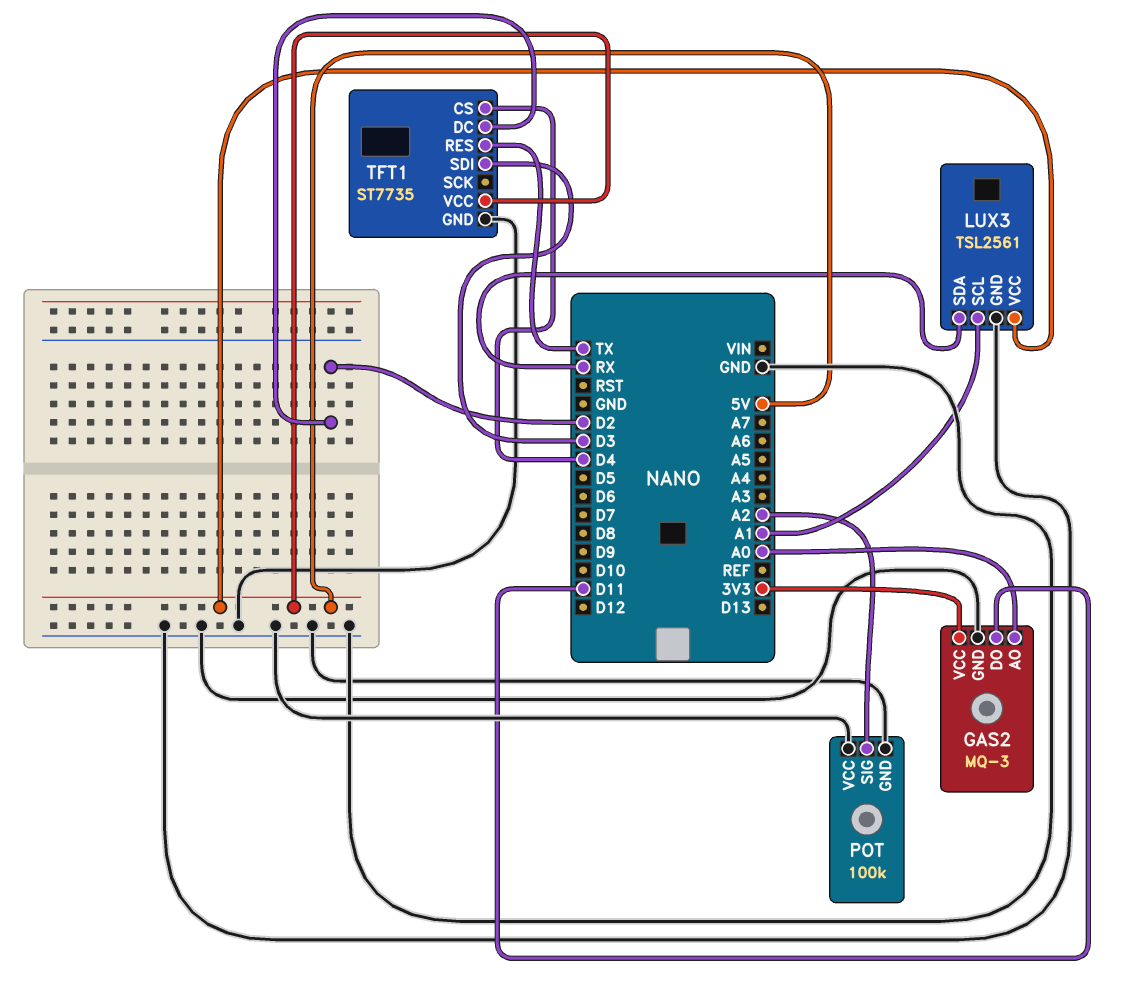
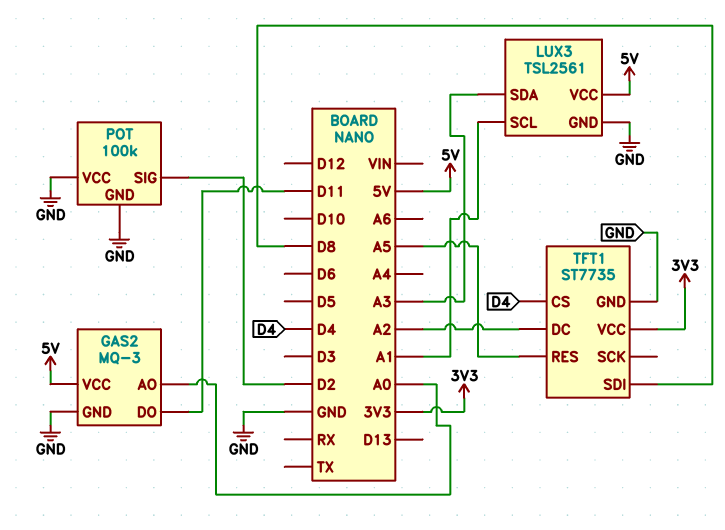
GAS2 pin VCC: 3V3 -> 5V
LUX3 pin SDA: RX -> A3
POT pin SIG: A2 -> D2
TFT1 pin DC: D2 -> A2
TFT1 pin RES: TX -> A5
TFT1 pin SDI: D3 -> D8
TFT1 pin VCC: 5V -> 3V3

